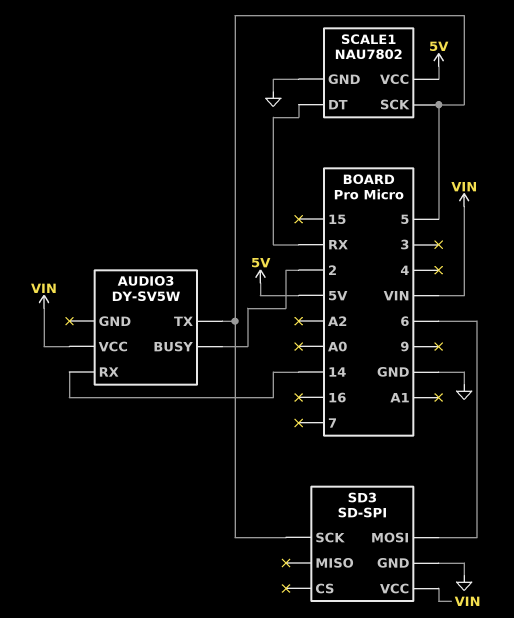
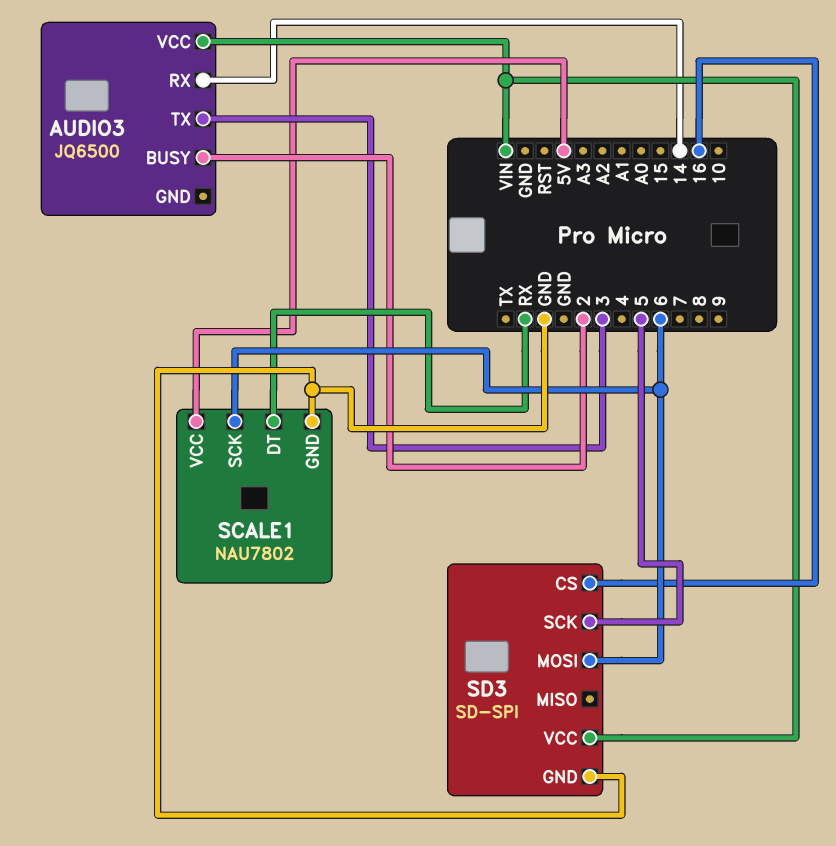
AUDIO3: DY-SV5W -> JQ6500
AUDIO3 pin TX: 5 -> 3
SCALE1 pin SCK: 5 -> 6
SD3 pin CS: none -> 16

